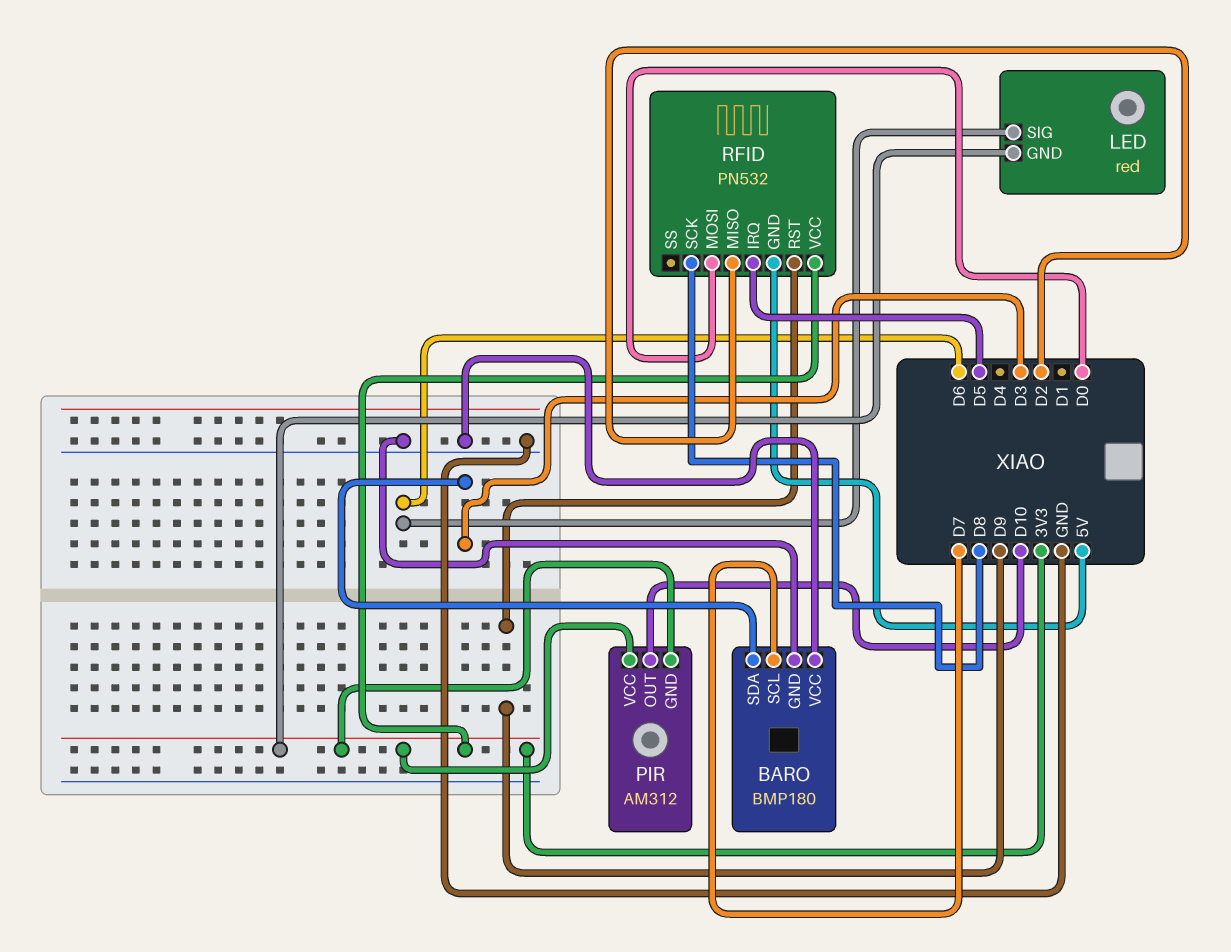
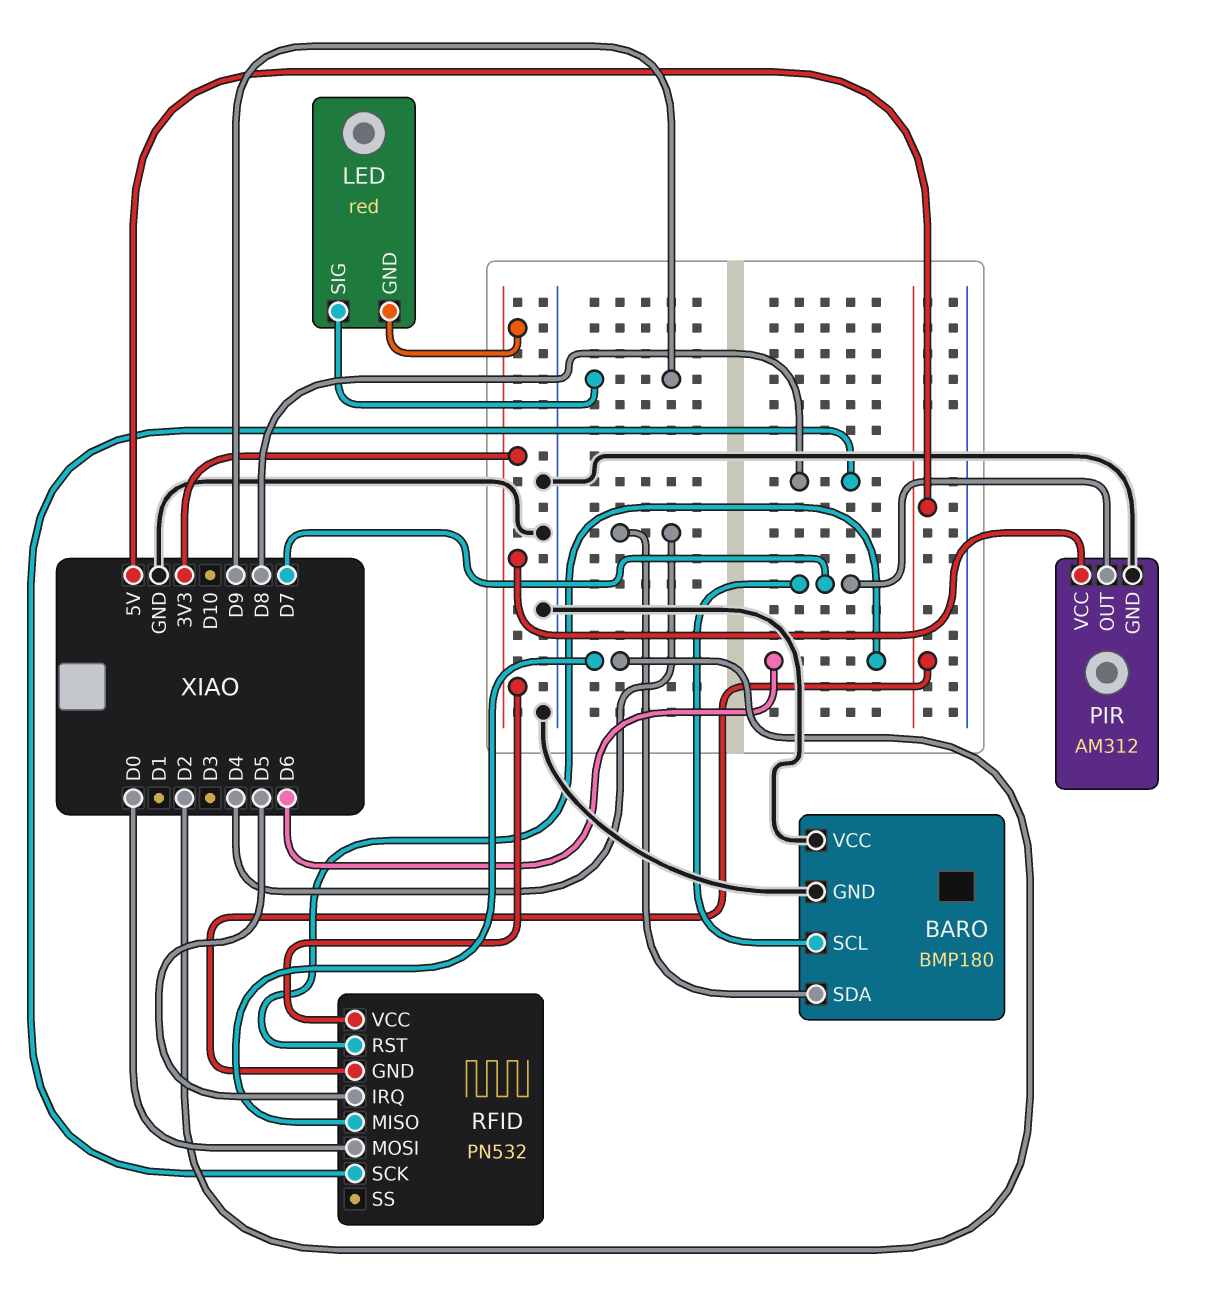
BARO pin SDA: D3 -> D4
LED pin SIG: D6 -> D9
PIR pin GND: 3V3 -> GND
PIR pin OUT: D10 -> D7
RFID pin RST: D9 -> D6

